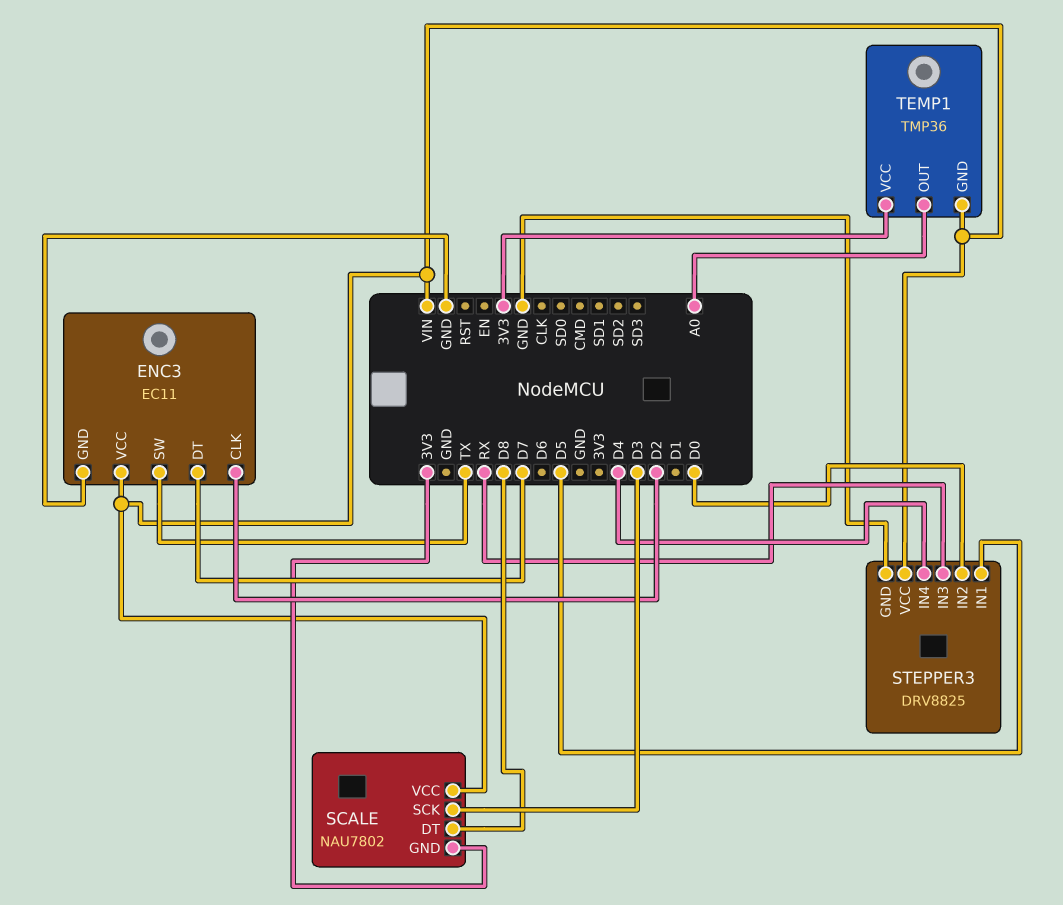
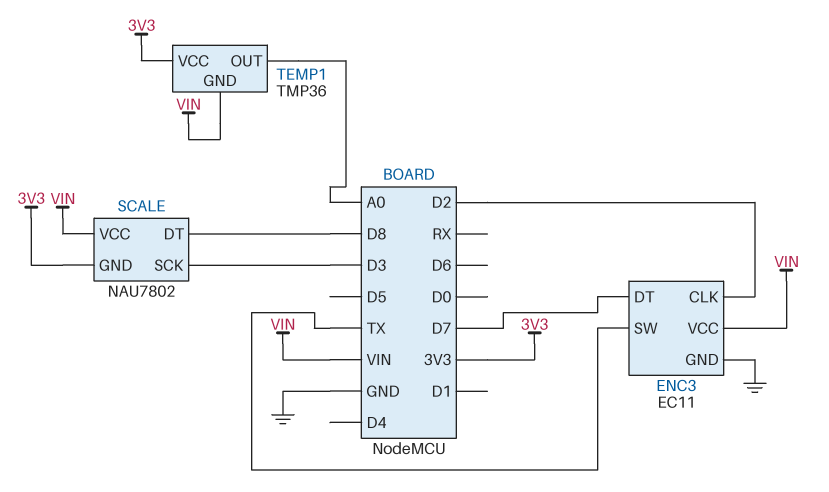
STEPPER3: DRV8825 -> none
STEPPER3 pin GND: GND -> none
STEPPER3 pin IN1: D5 -> none
STEPPER3 pin IN2: D0 -> none
STEPPER3 pin IN3: RX -> none
STEPPER3 pin IN4: D4 -> none
STEPPER3 pin VCC: VIN -> none

